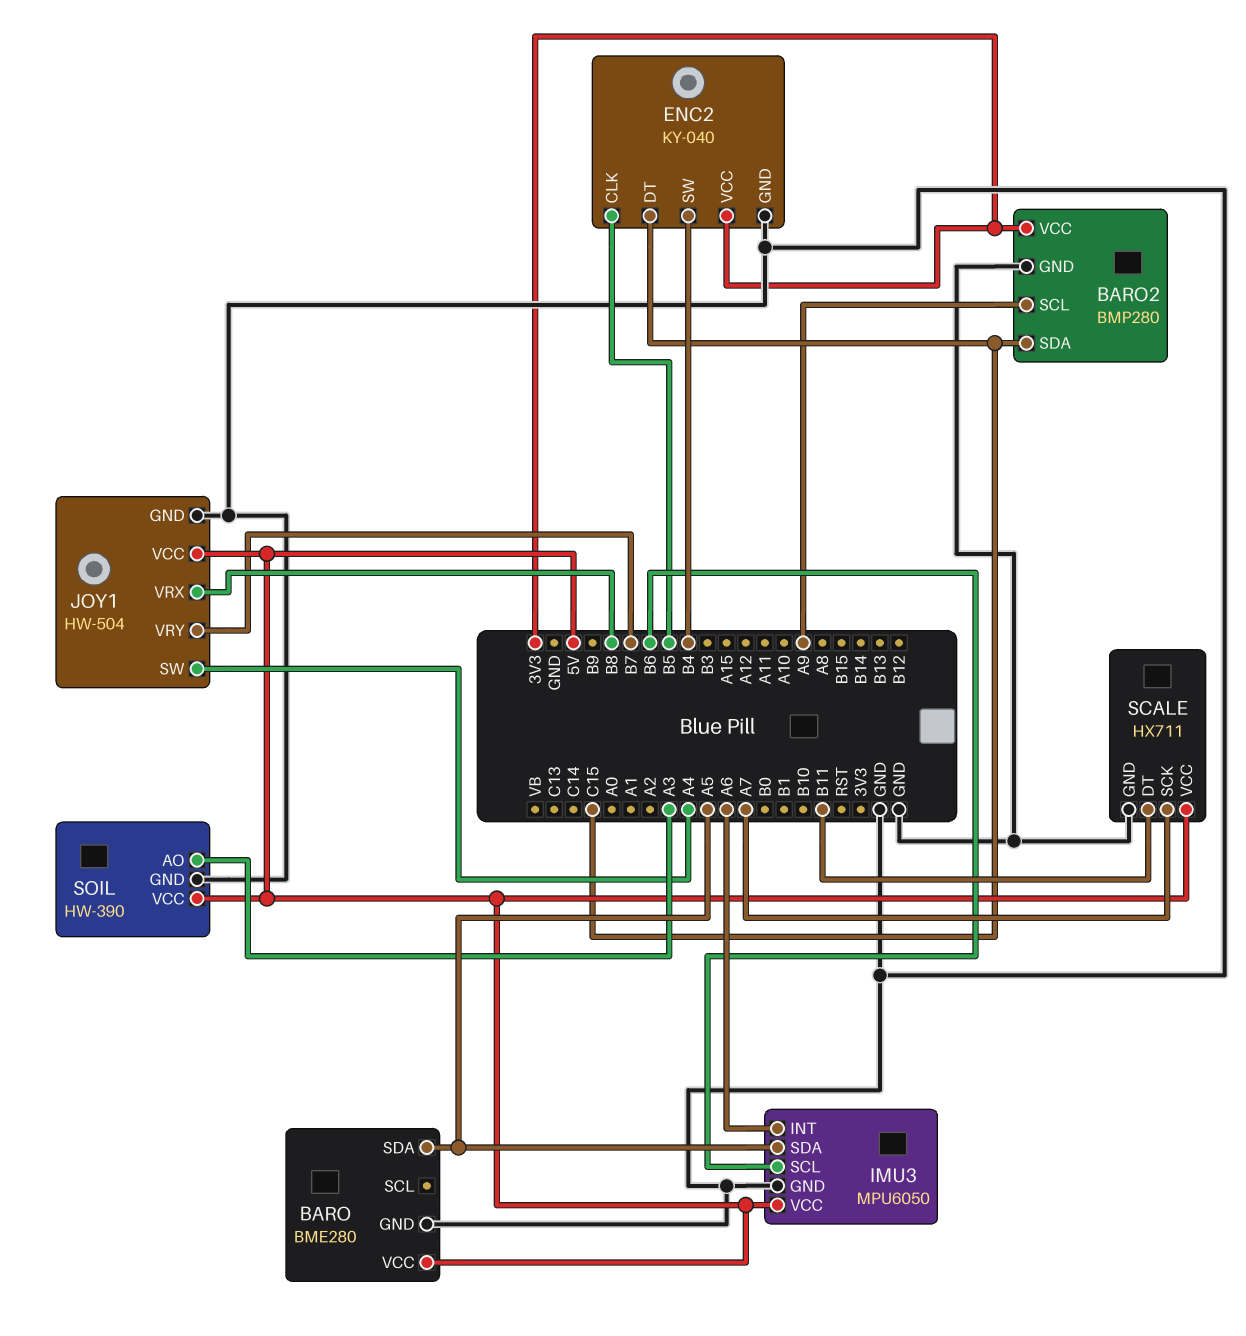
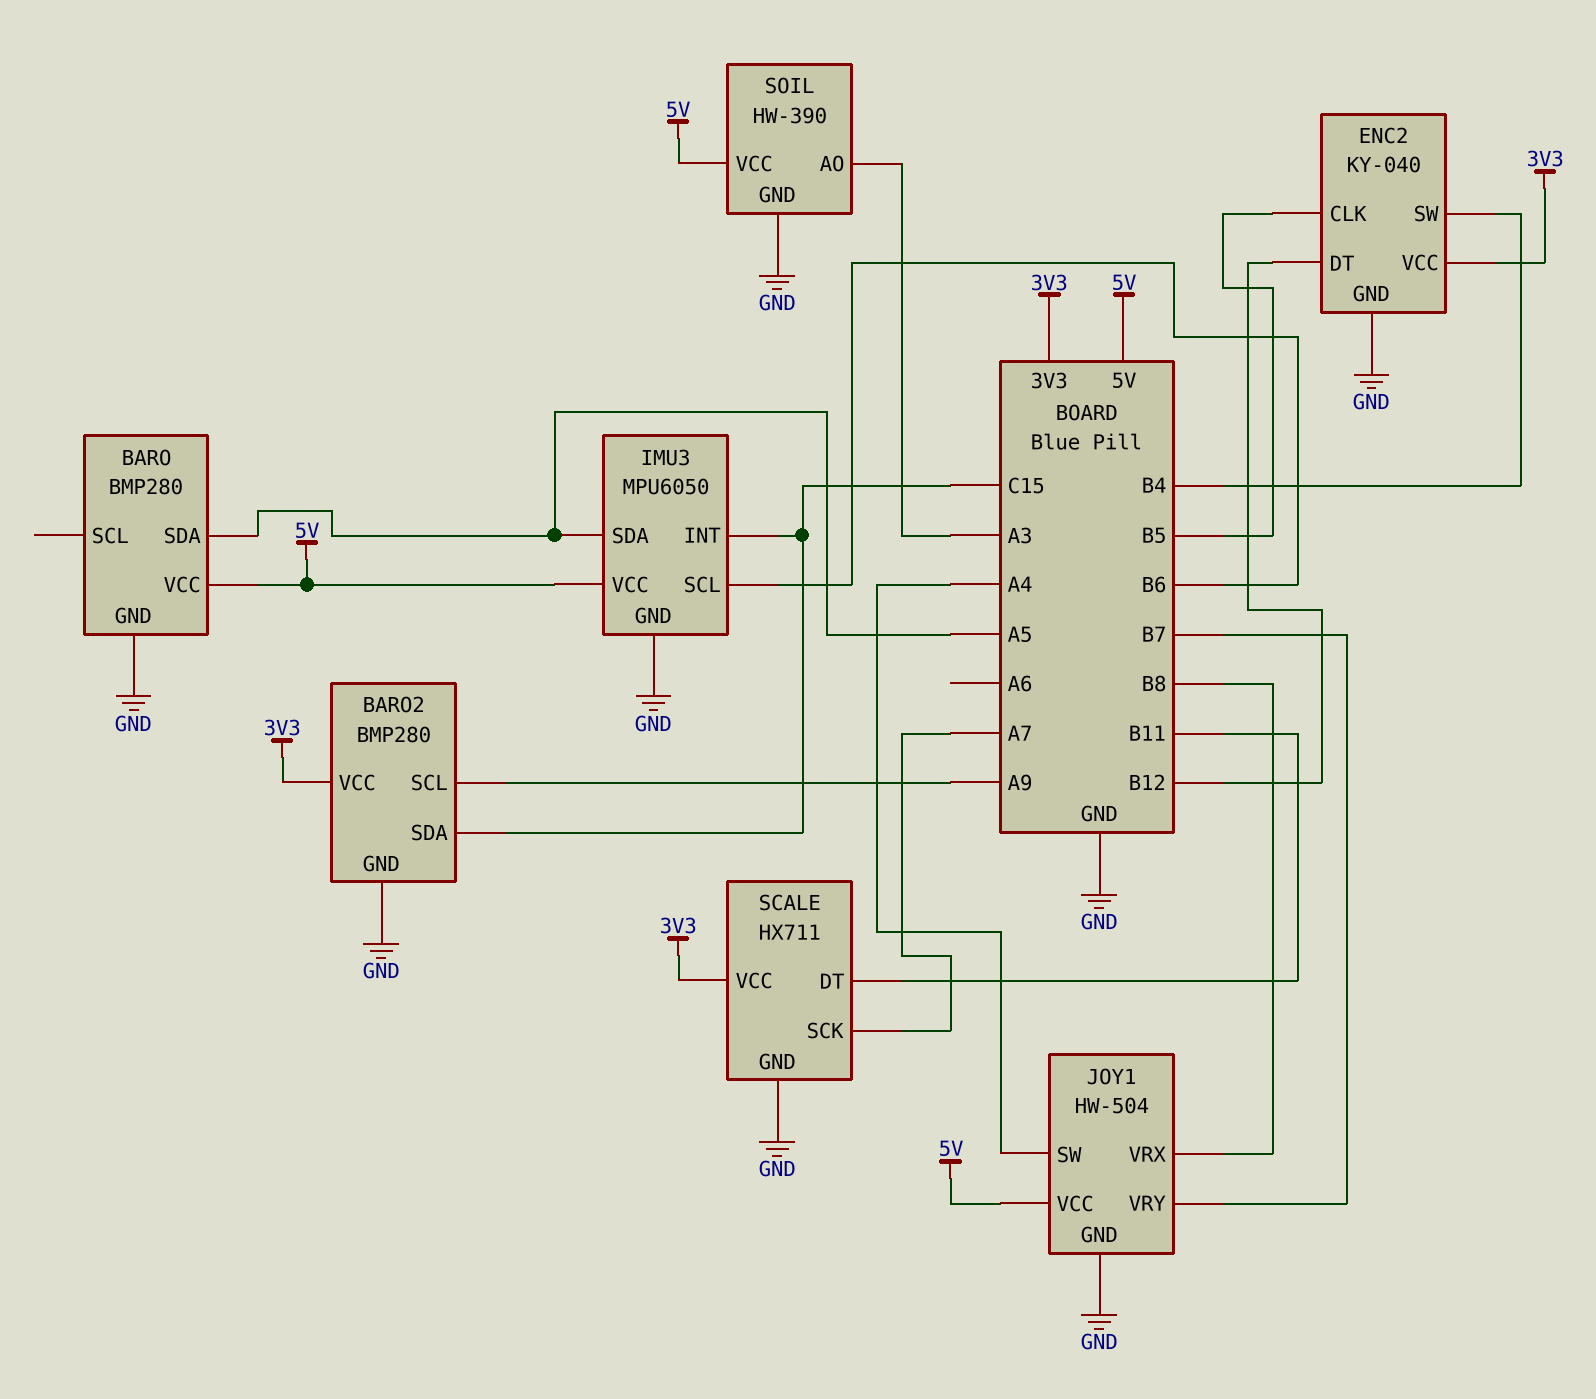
BARO: BME280 -> BMP280
ENC2 pin DT: C15 -> B12
IMU3 pin INT: A6 -> C15
SCALE pin VCC: 5V -> 3V3

